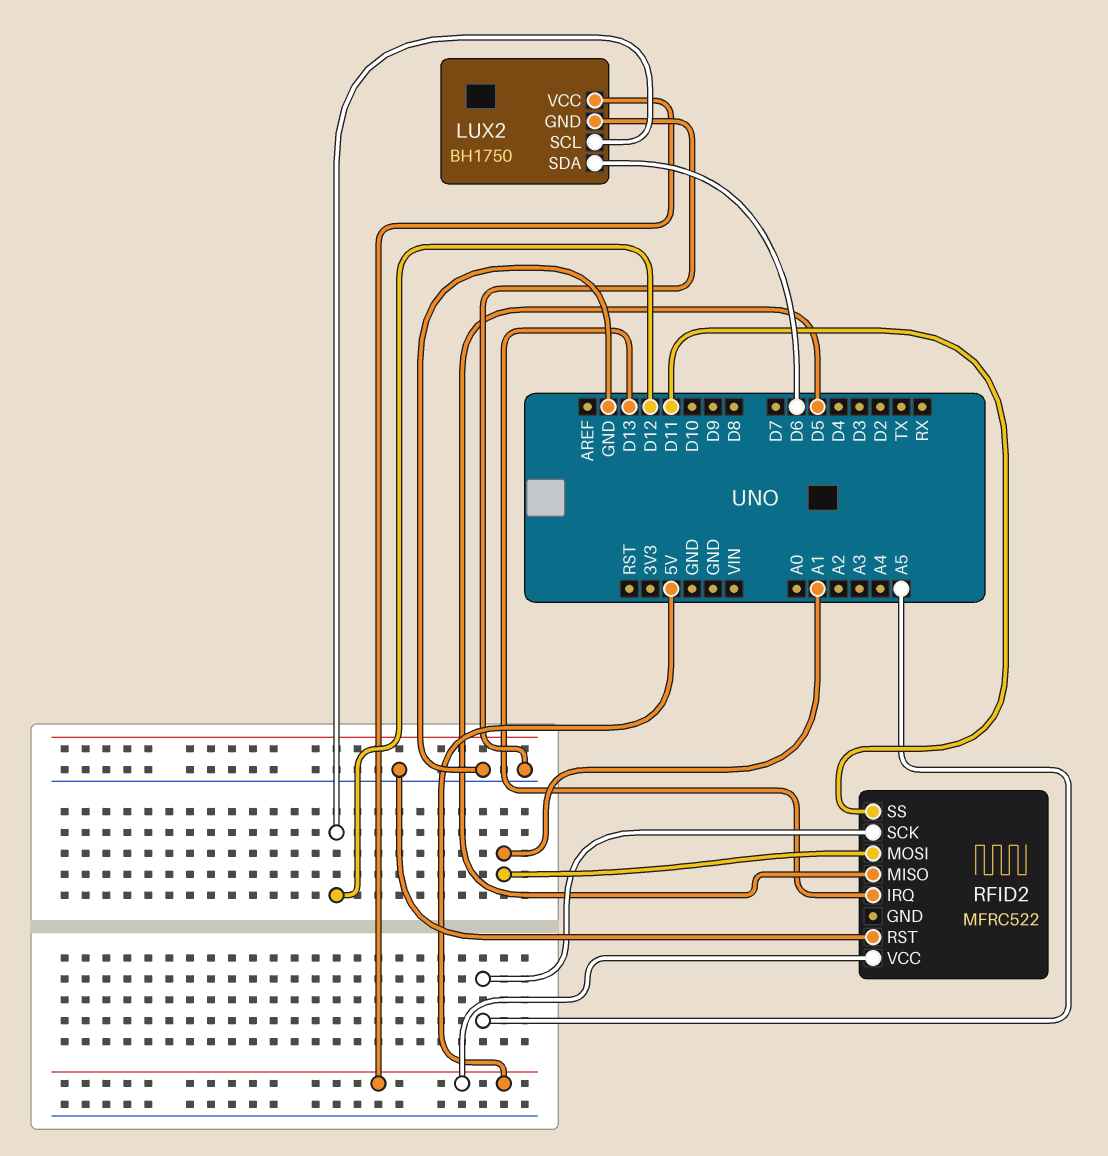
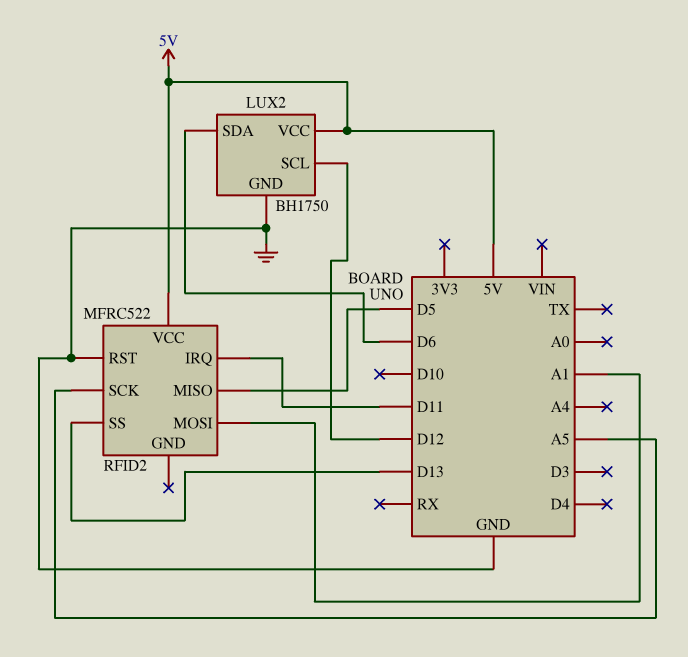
RFID2 pin IRQ: D13 -> D11
RFID2 pin SS: D11 -> D13

